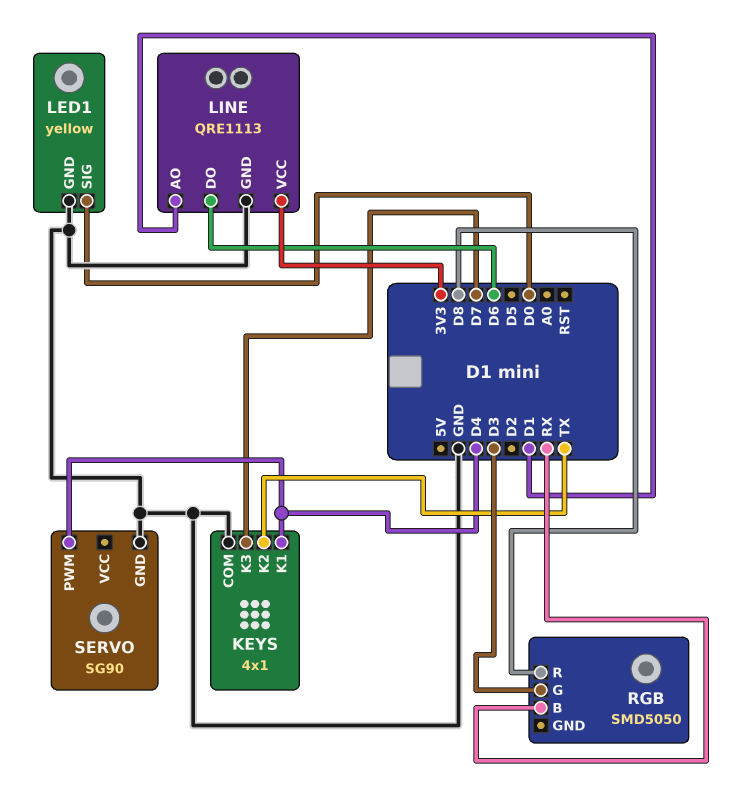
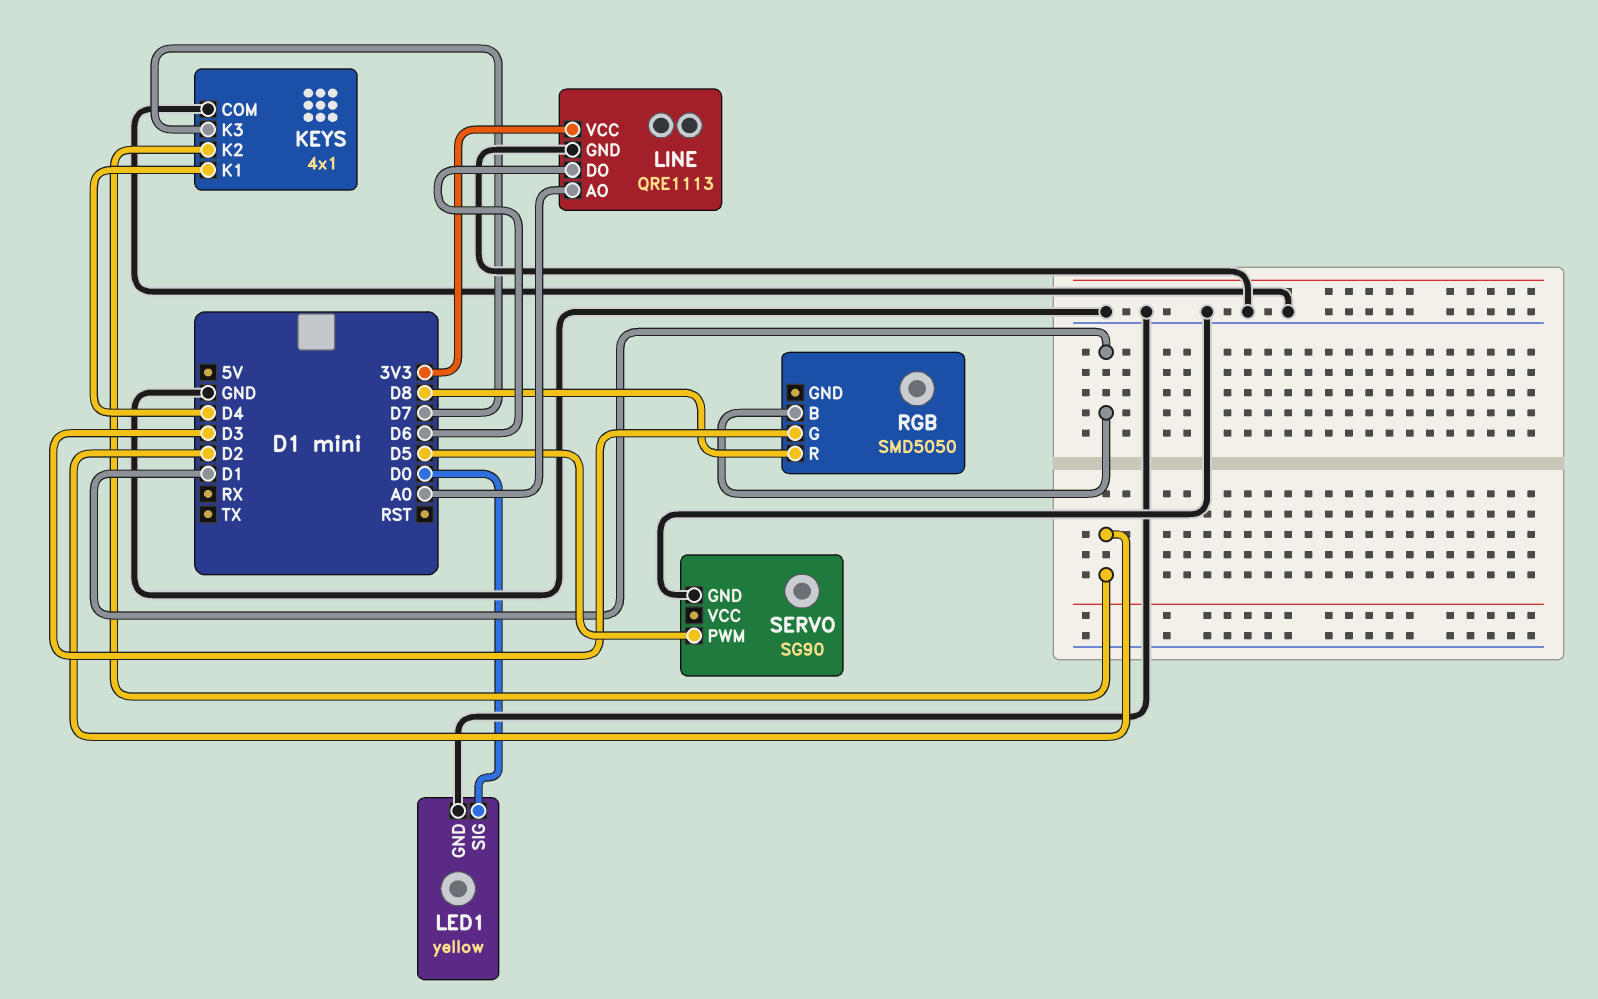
KEYS pin K2: TX -> D2
LINE pin AO: D1 -> A0
RGB pin B: RX -> D1
SERVO pin PWM: D4 -> D5

